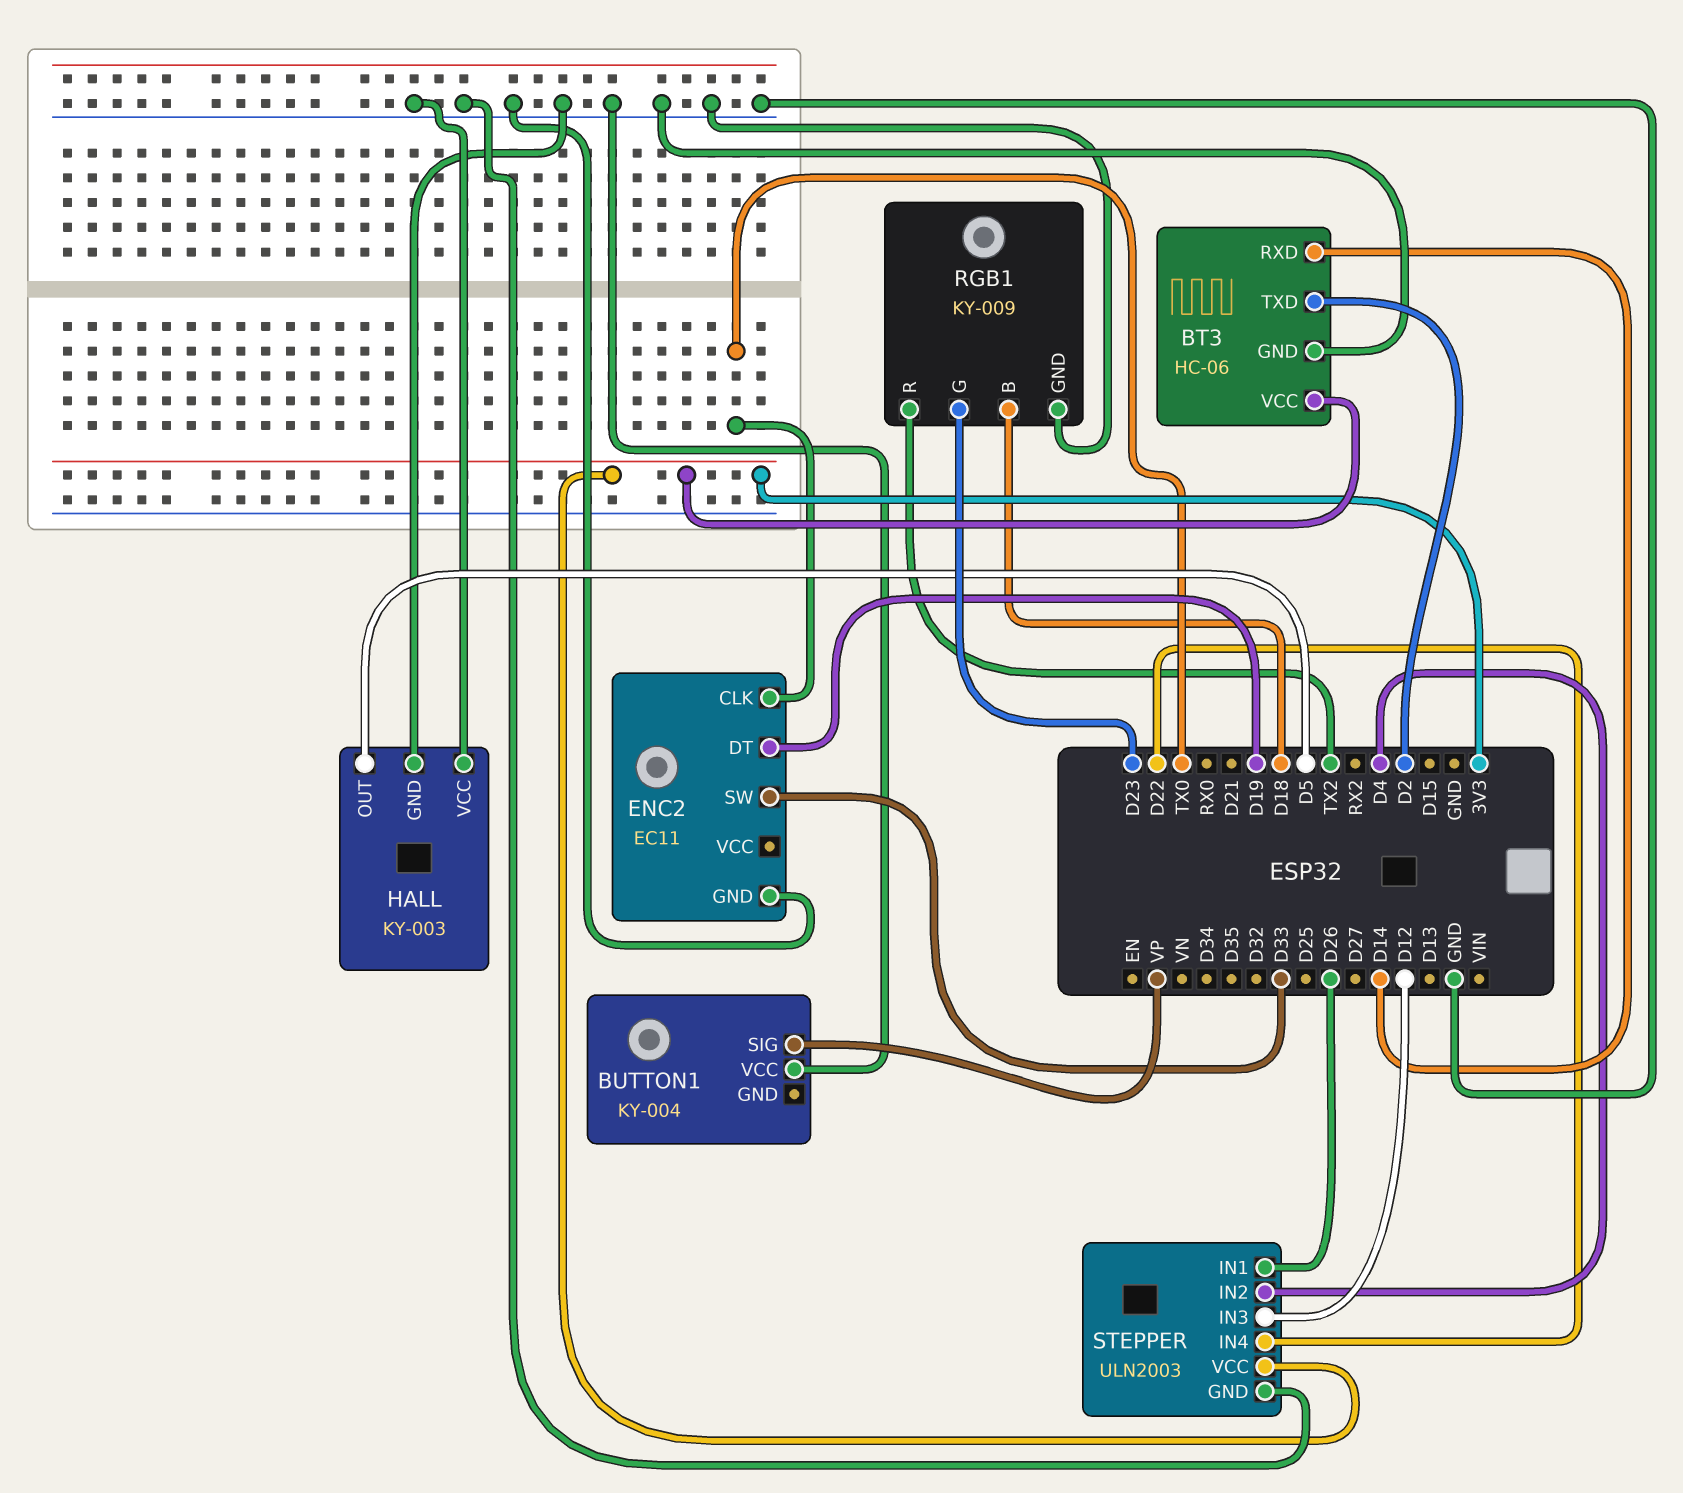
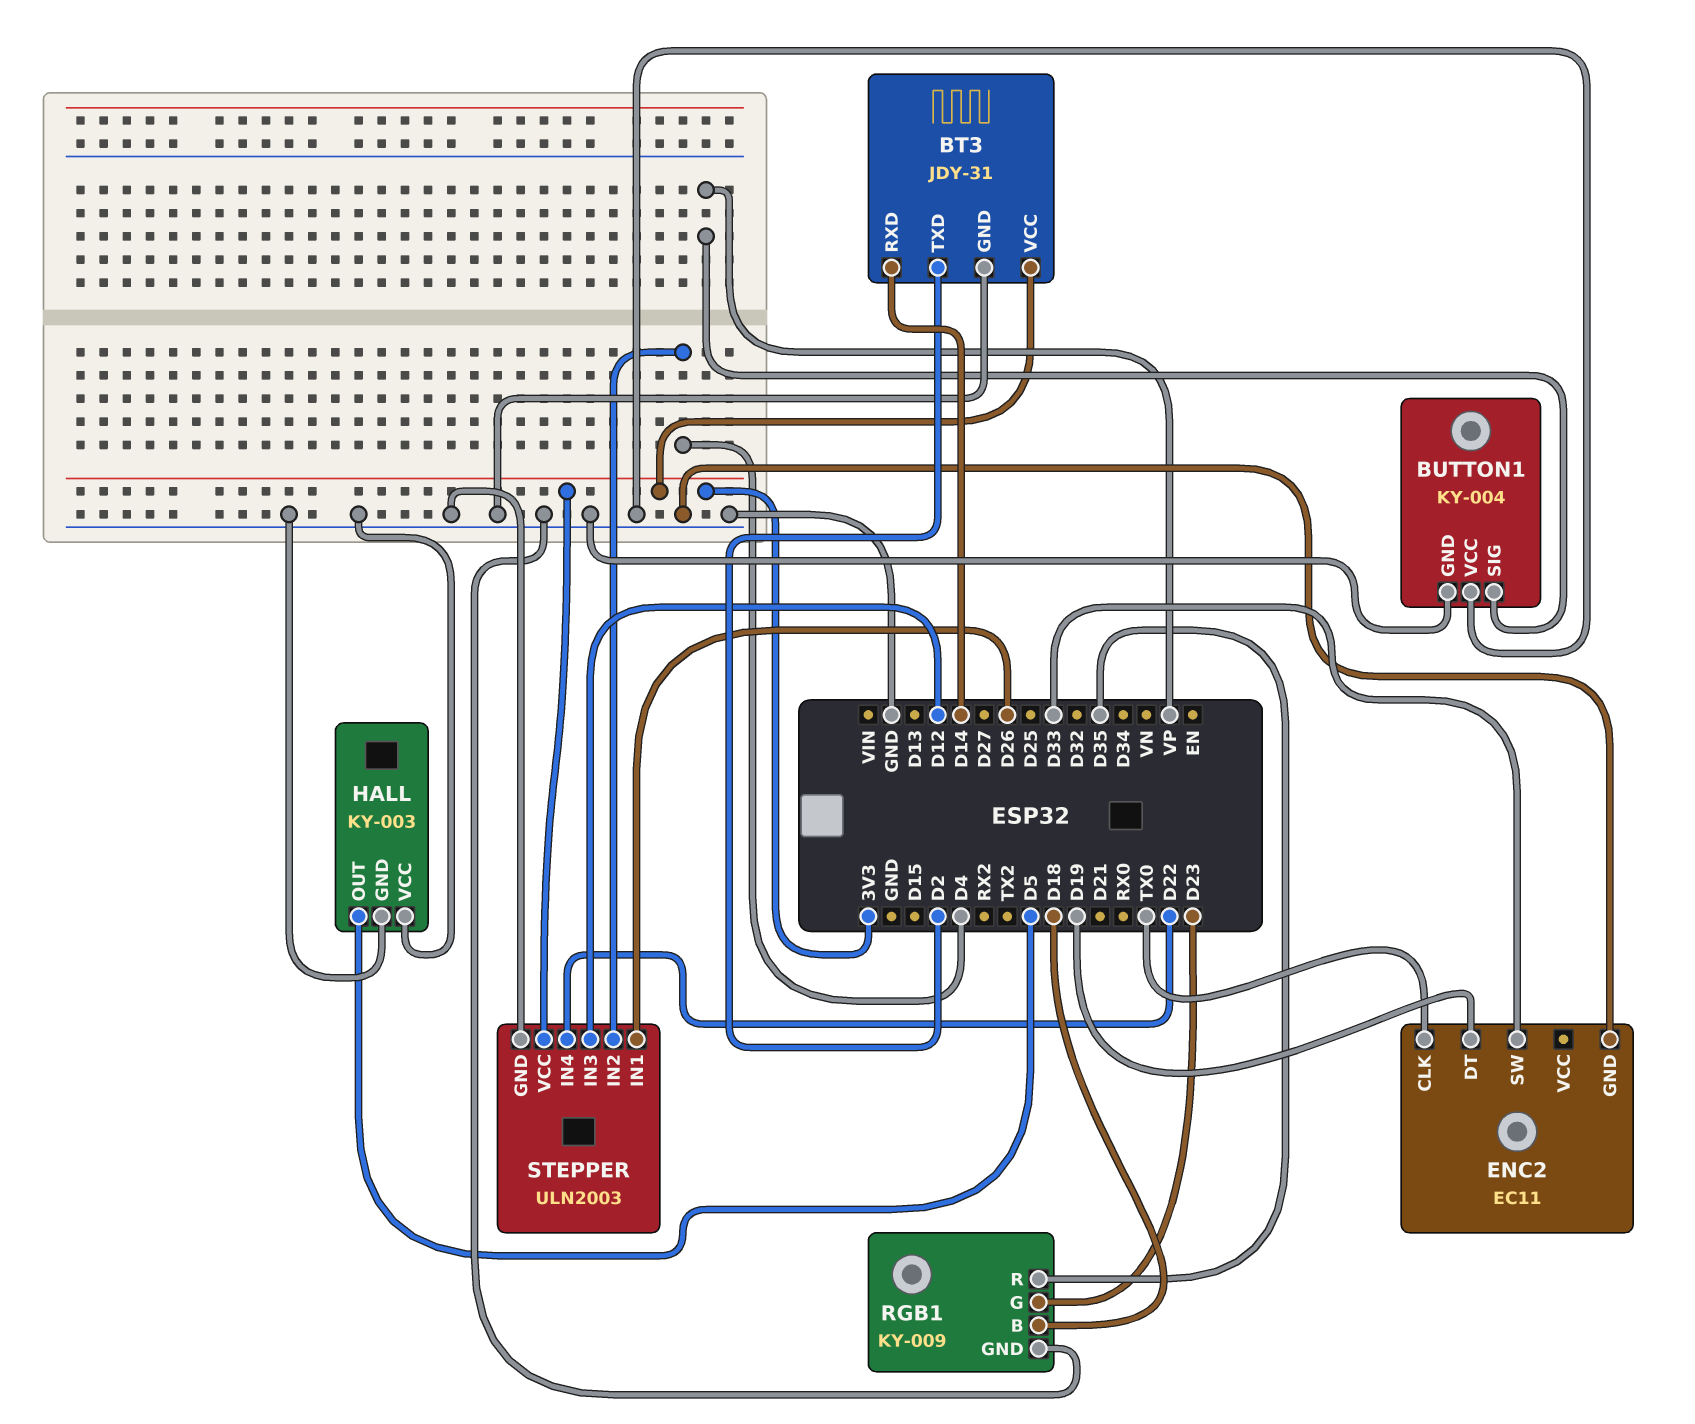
BT3: HC-06 -> JDY-31
BUTTON1 pin GND: none -> GND
RGB1 pin R: TX2 -> D35

